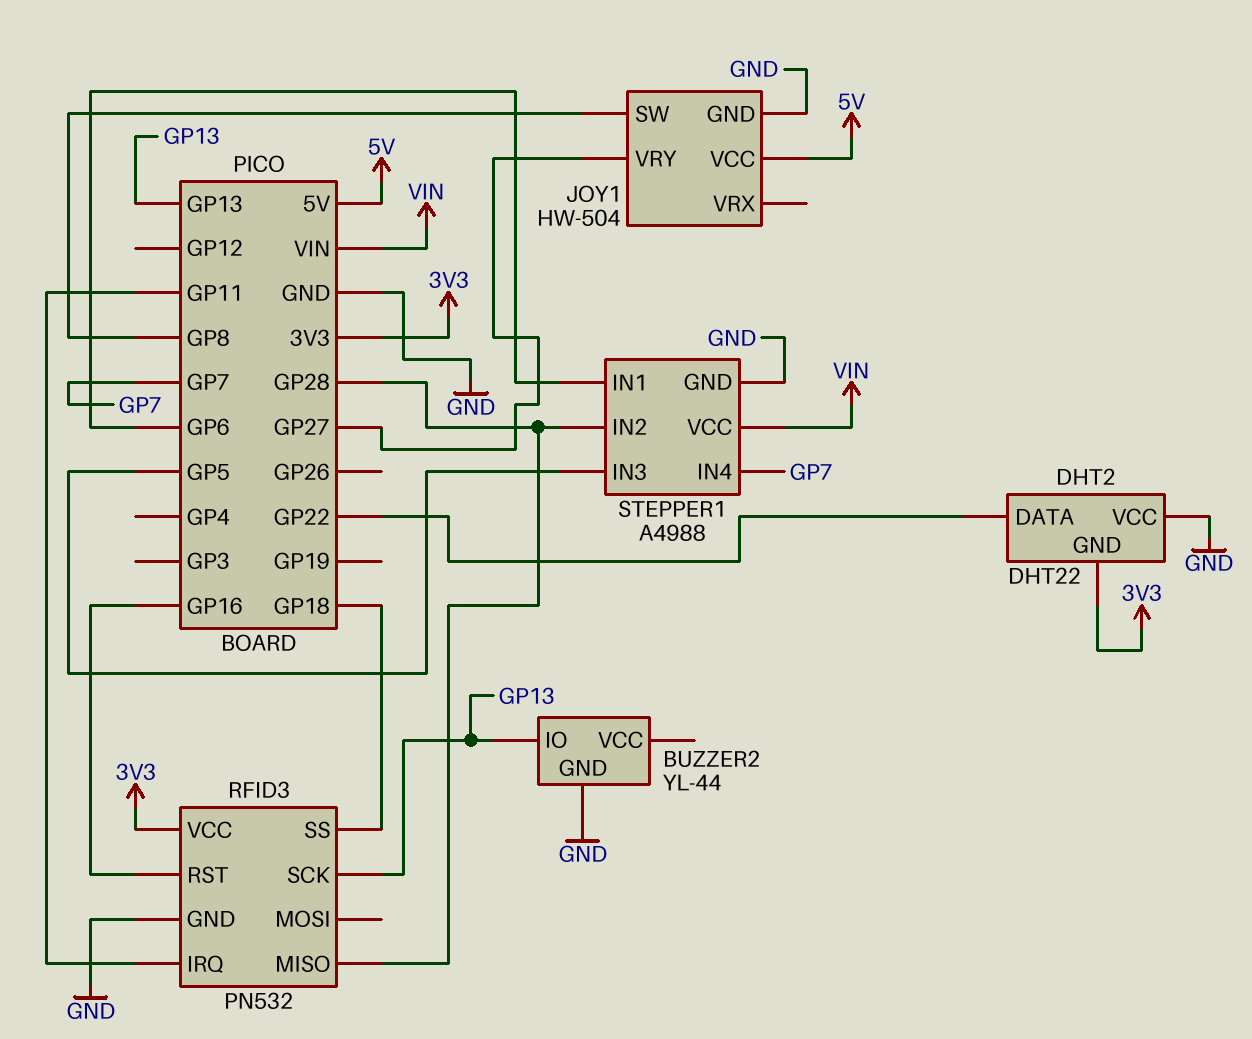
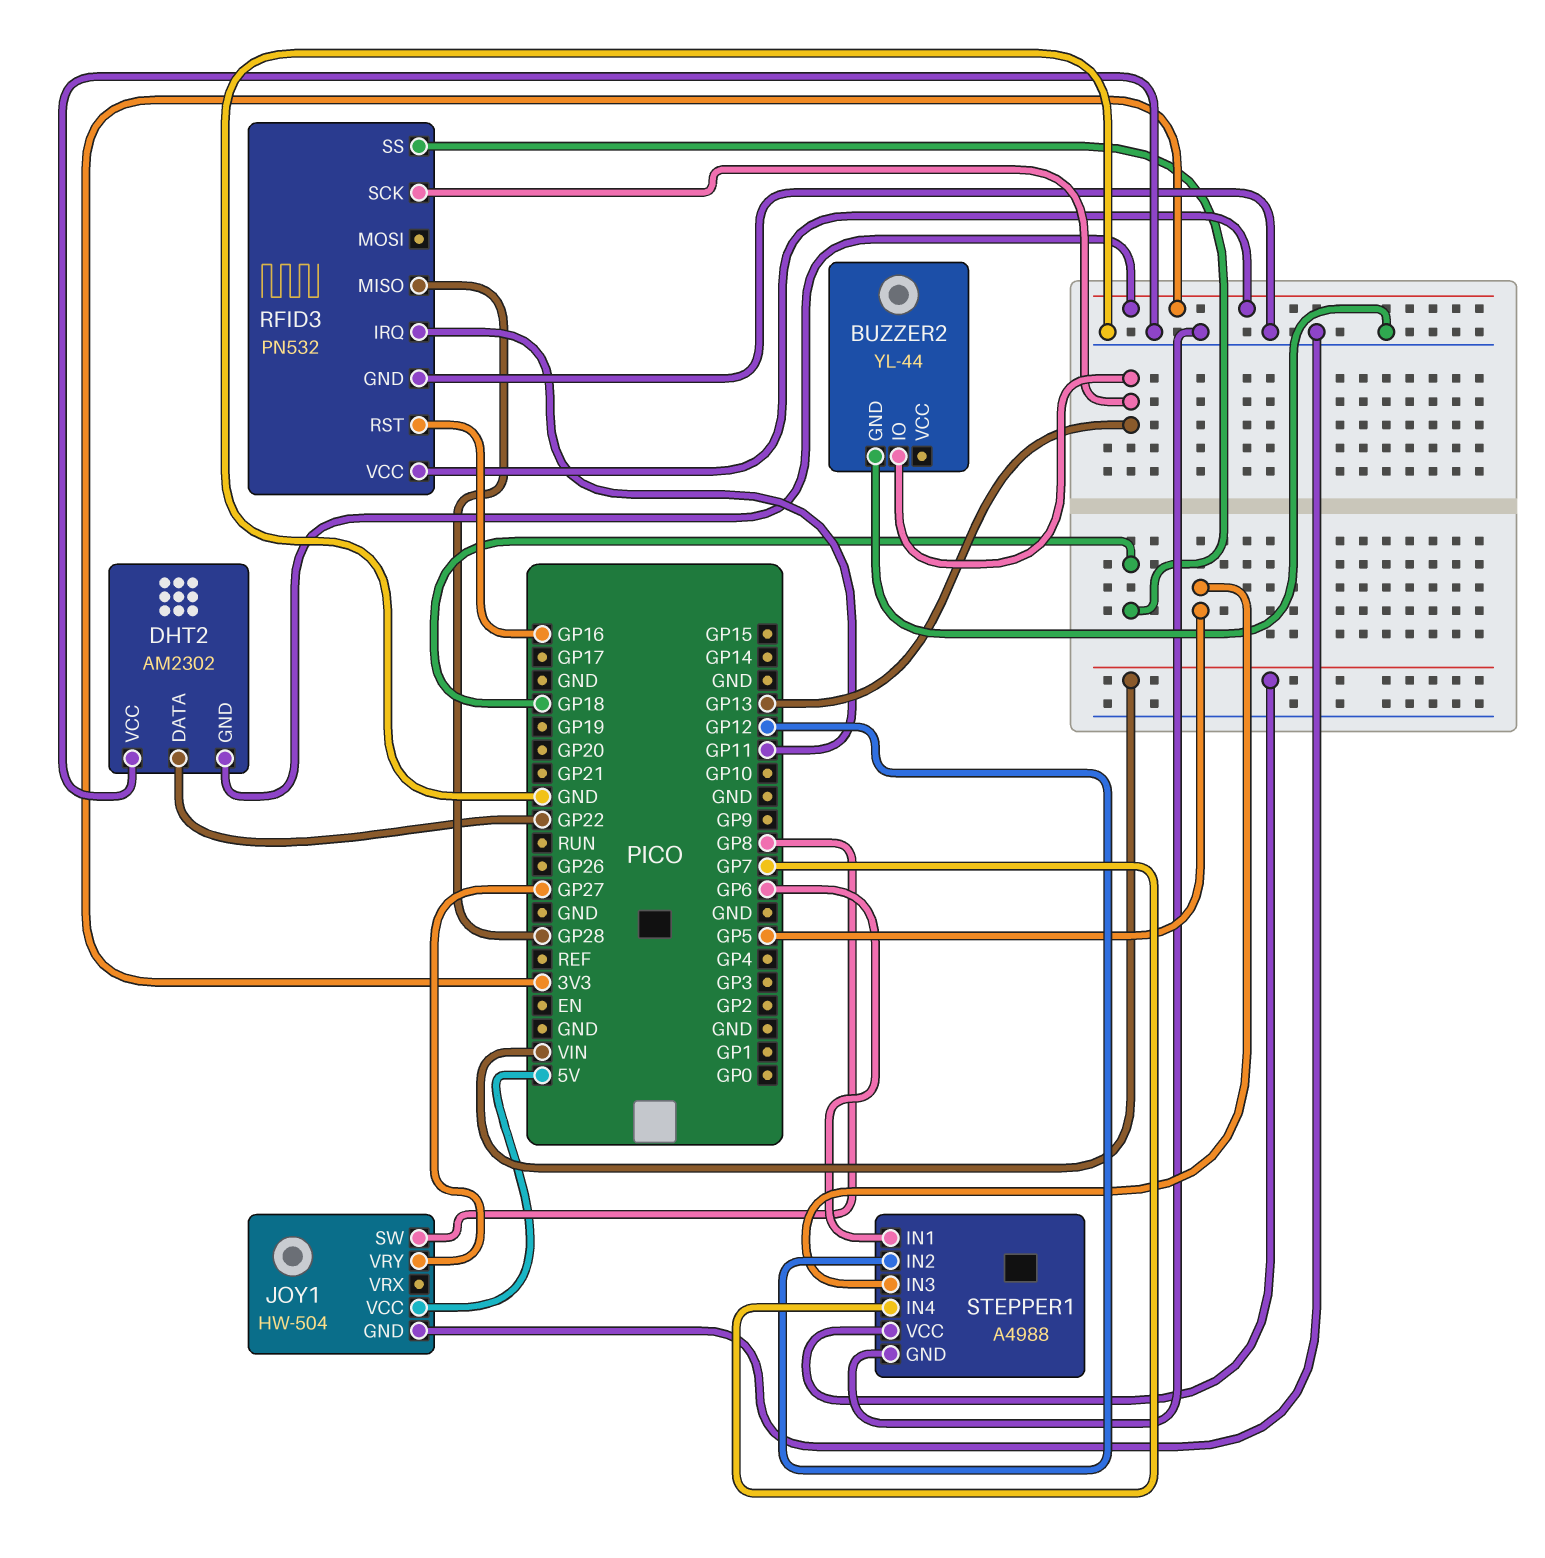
DHT2: DHT22 -> AM2302
STEPPER1 pin IN2: GP28 -> GP12

